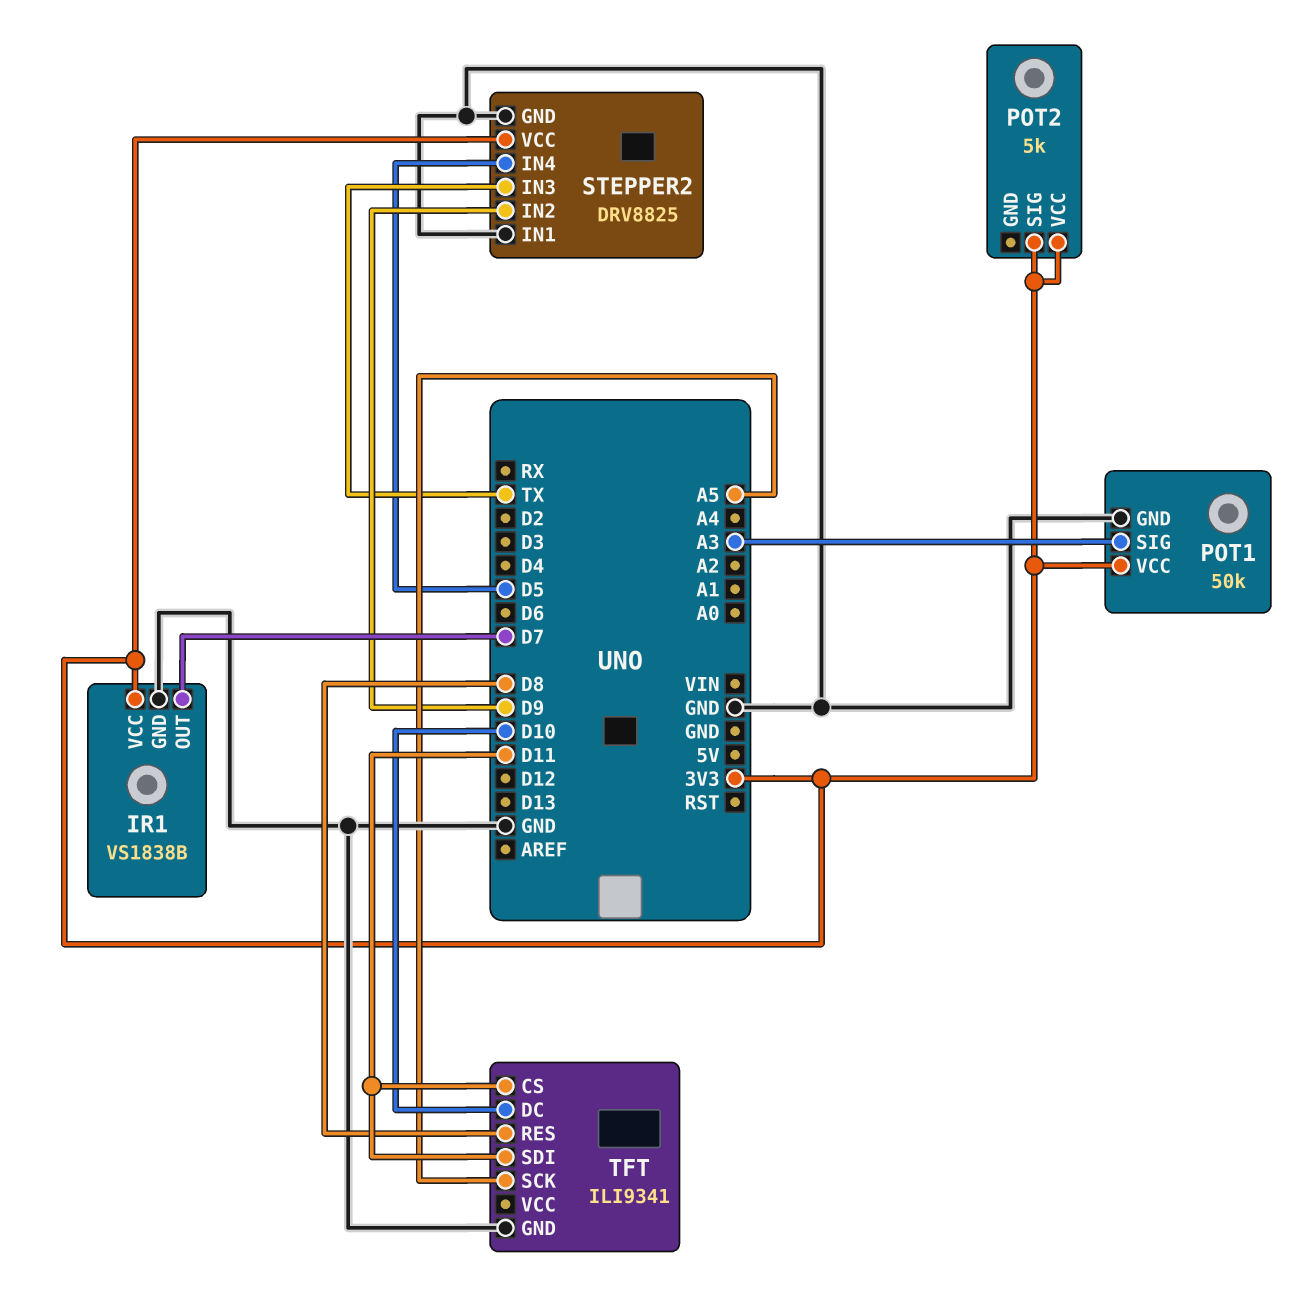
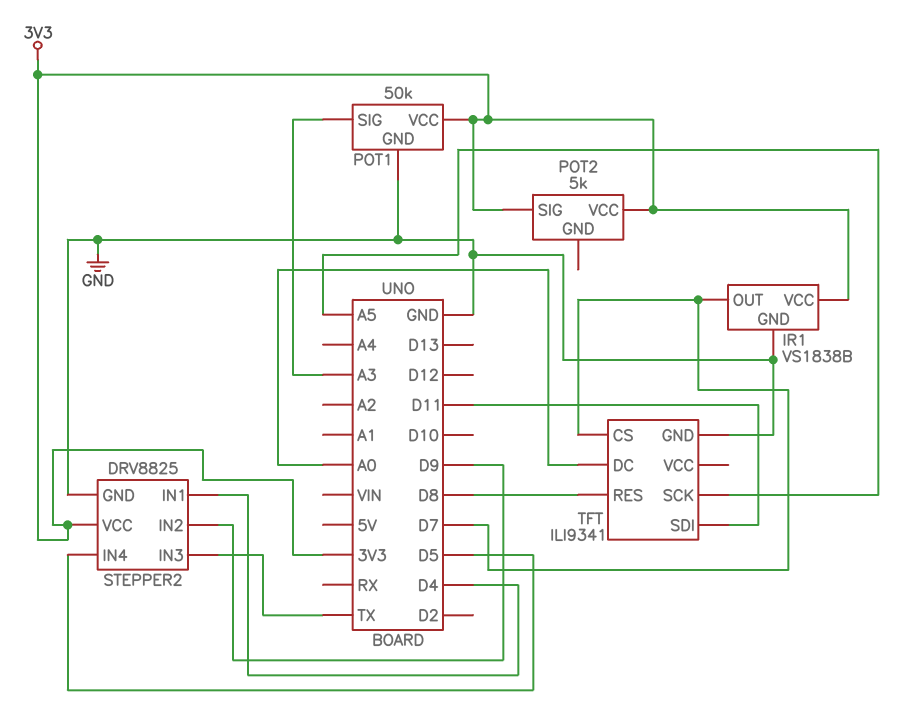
STEPPER2 pin IN1: GND -> D4
TFT pin CS: D11 -> D7
TFT pin DC: D10 -> A0

